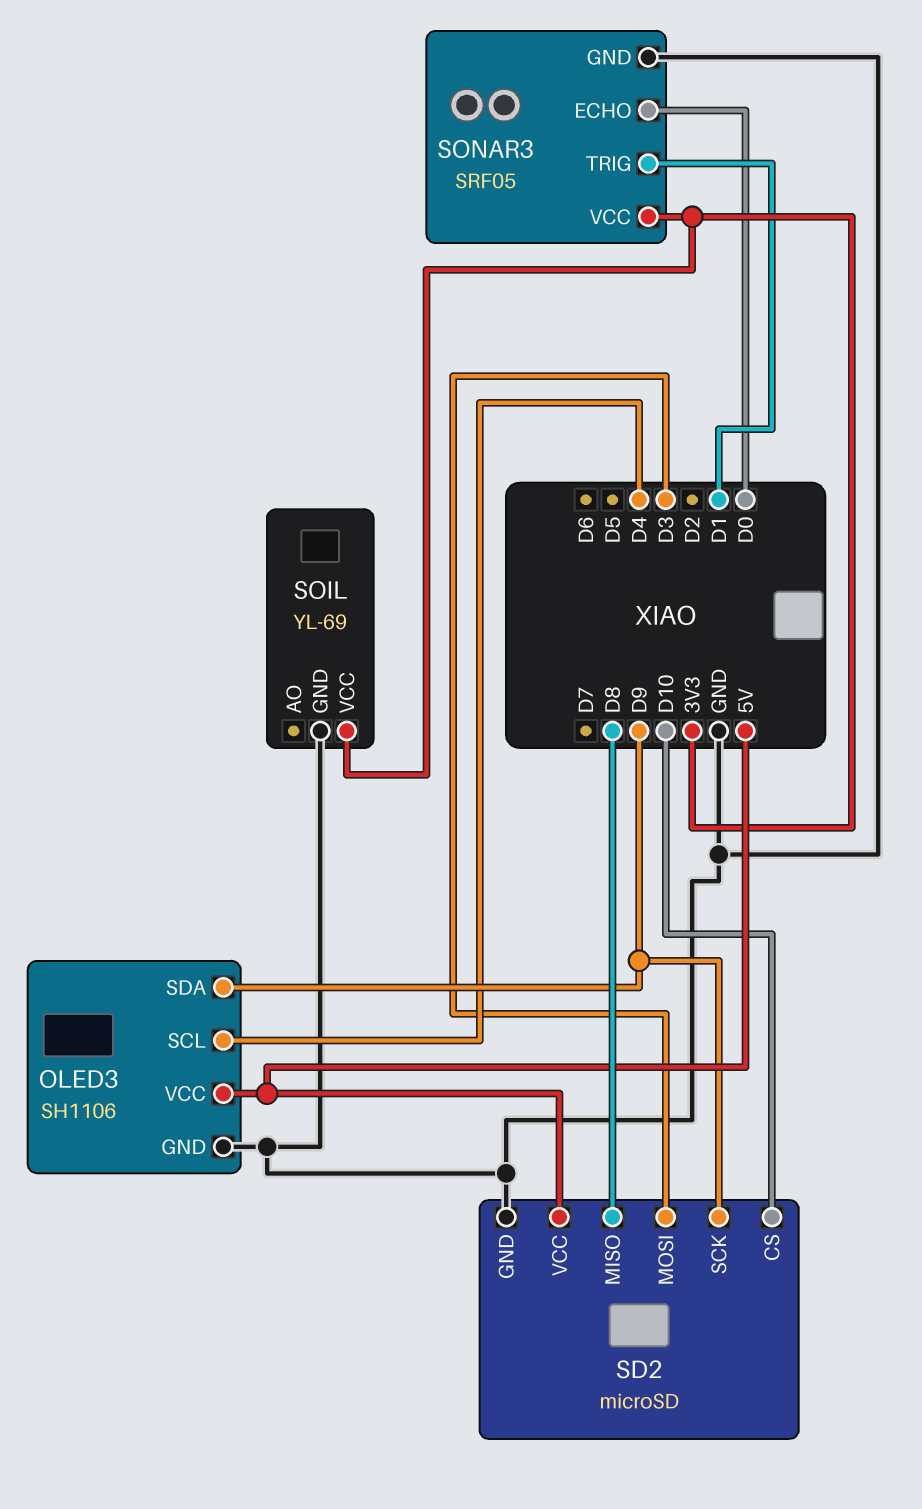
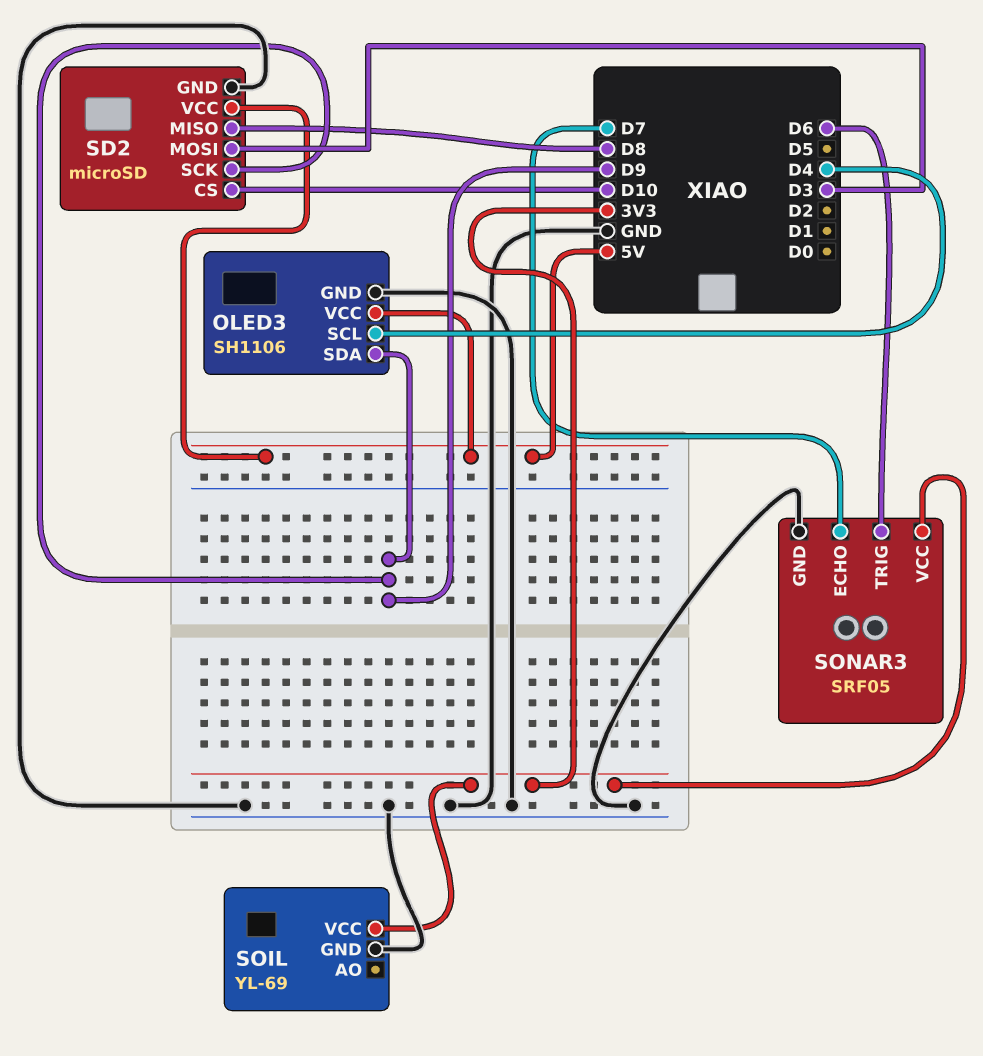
SONAR3 pin ECHO: D0 -> D7
SONAR3 pin TRIG: D1 -> D6

